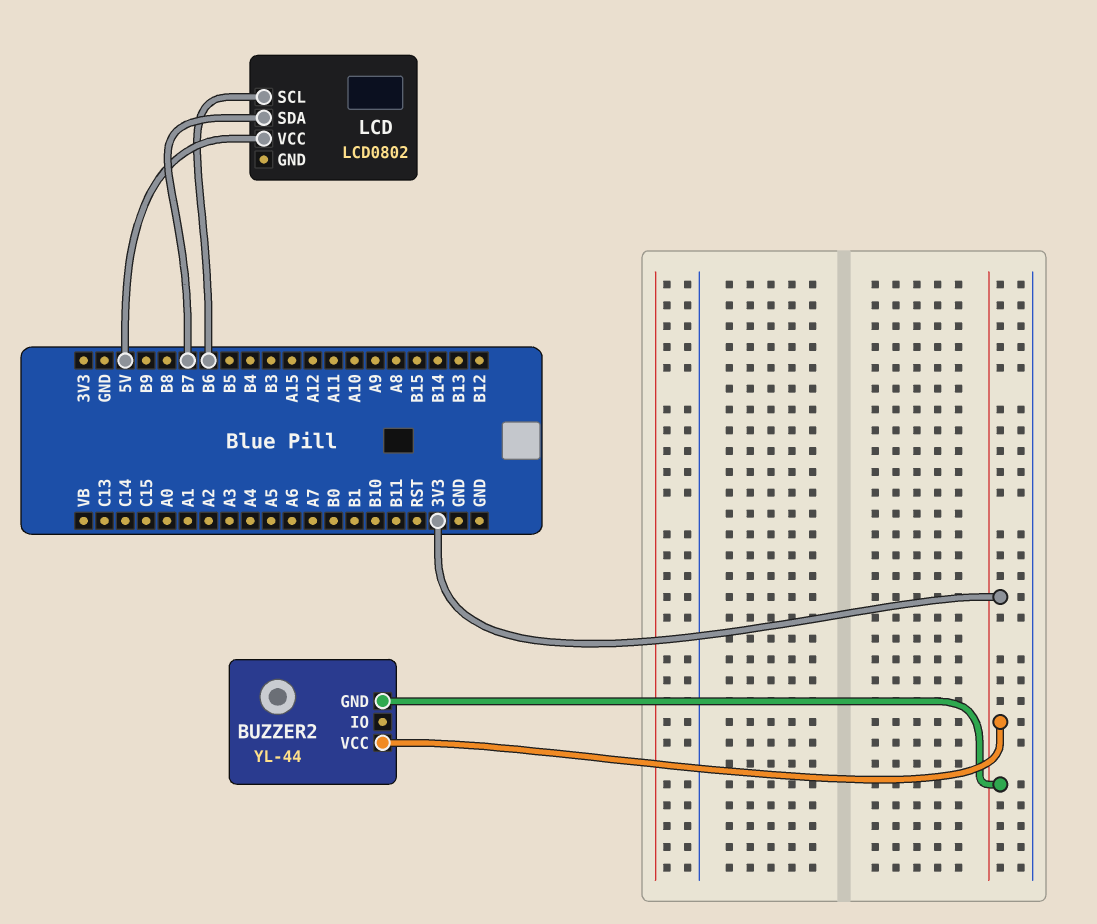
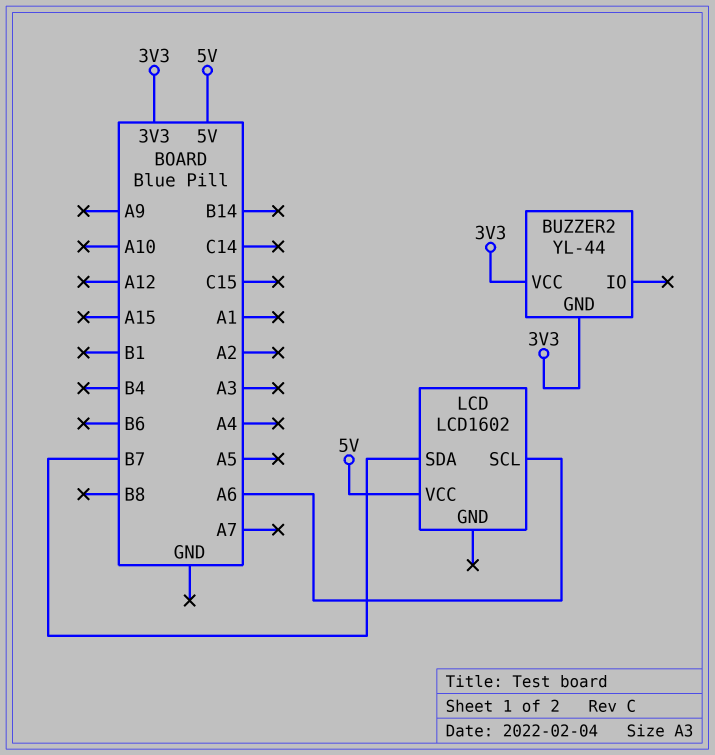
LCD: LCD0802 -> LCD1602
LCD pin SCL: B6 -> A6

